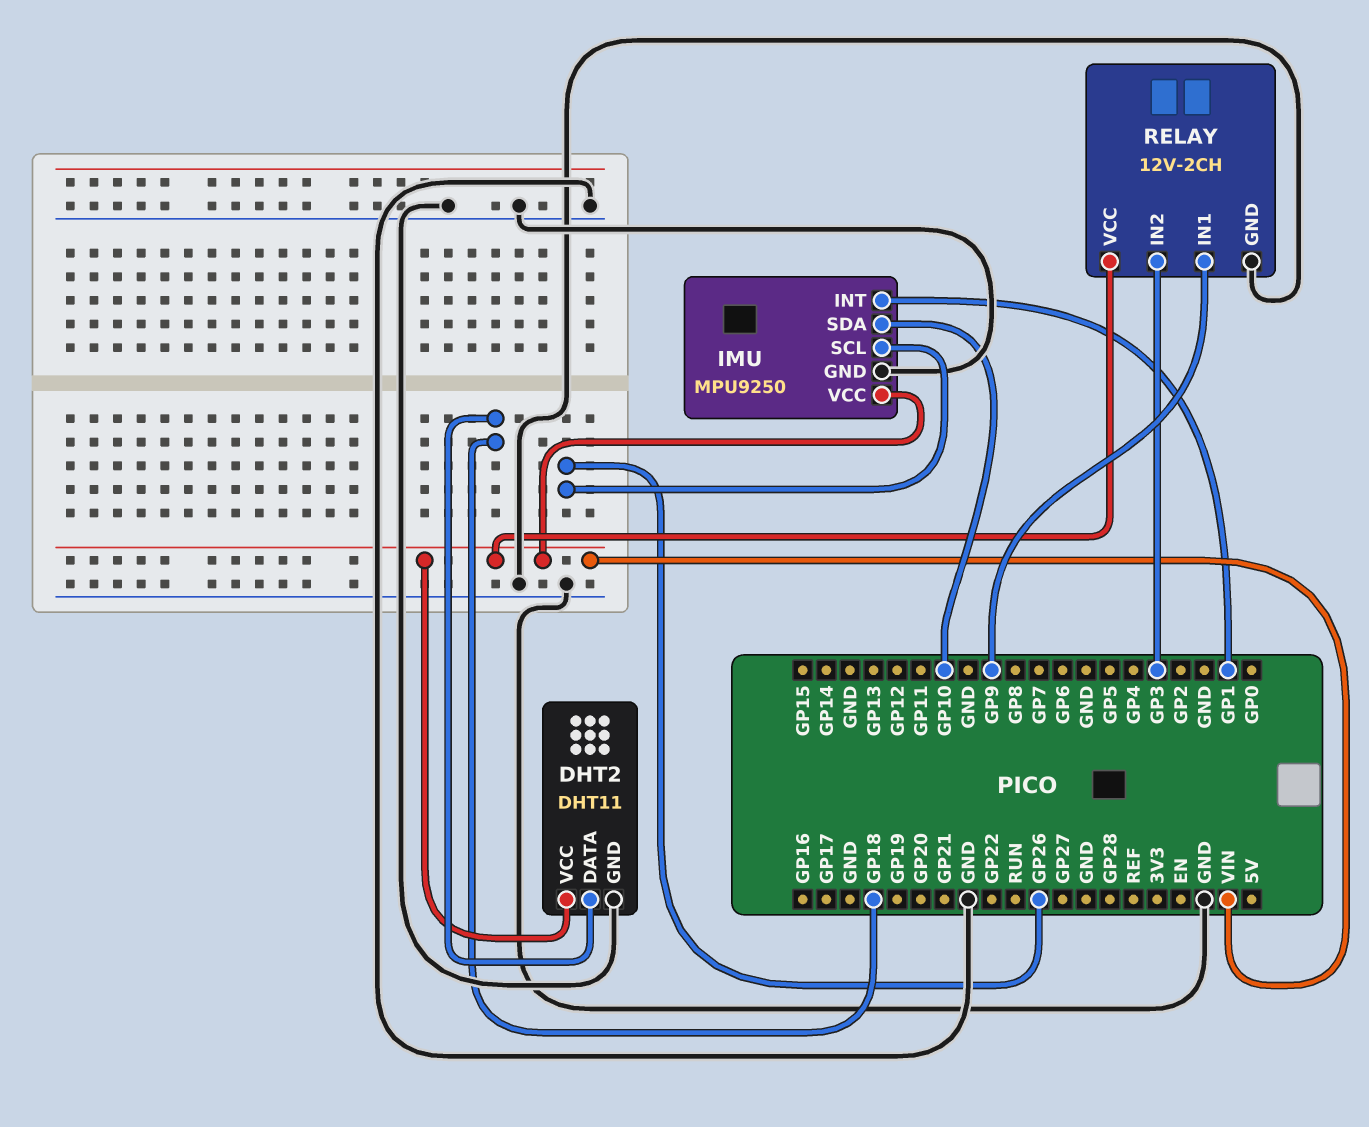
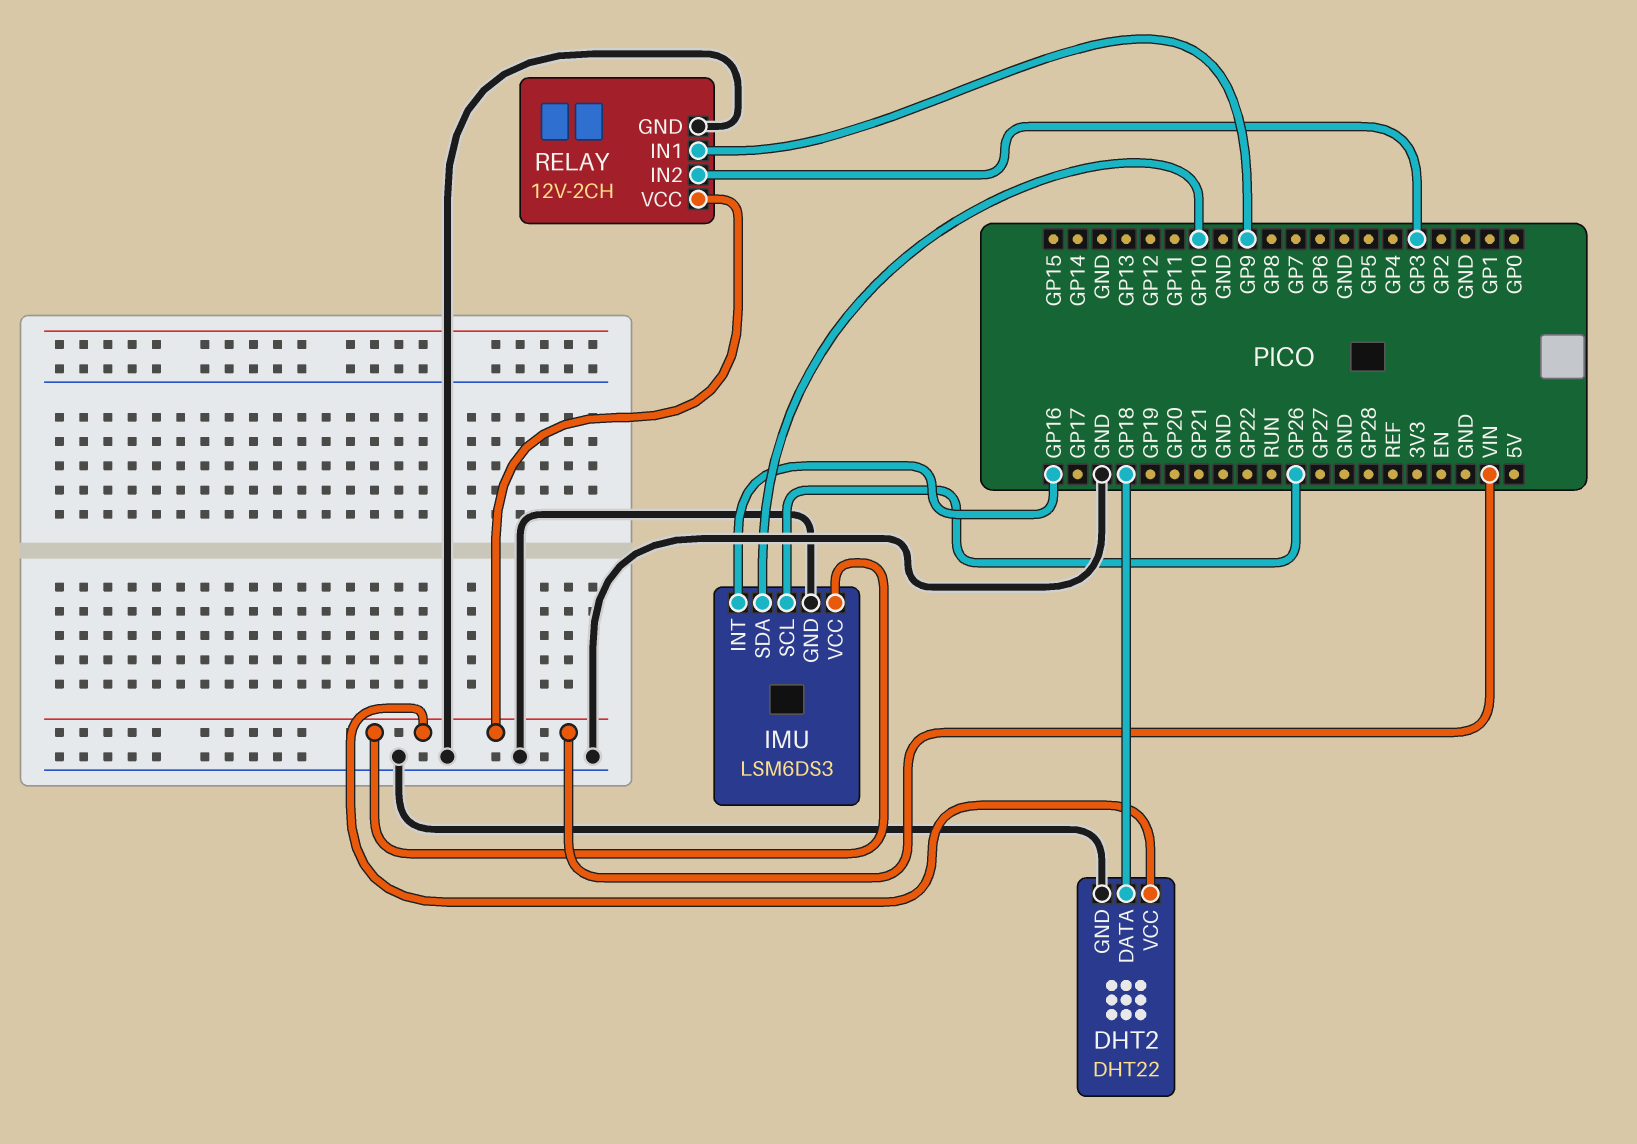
DHT2: DHT11 -> DHT22
IMU: MPU9250 -> LSM6DS3
IMU pin INT: GP1 -> GP16

